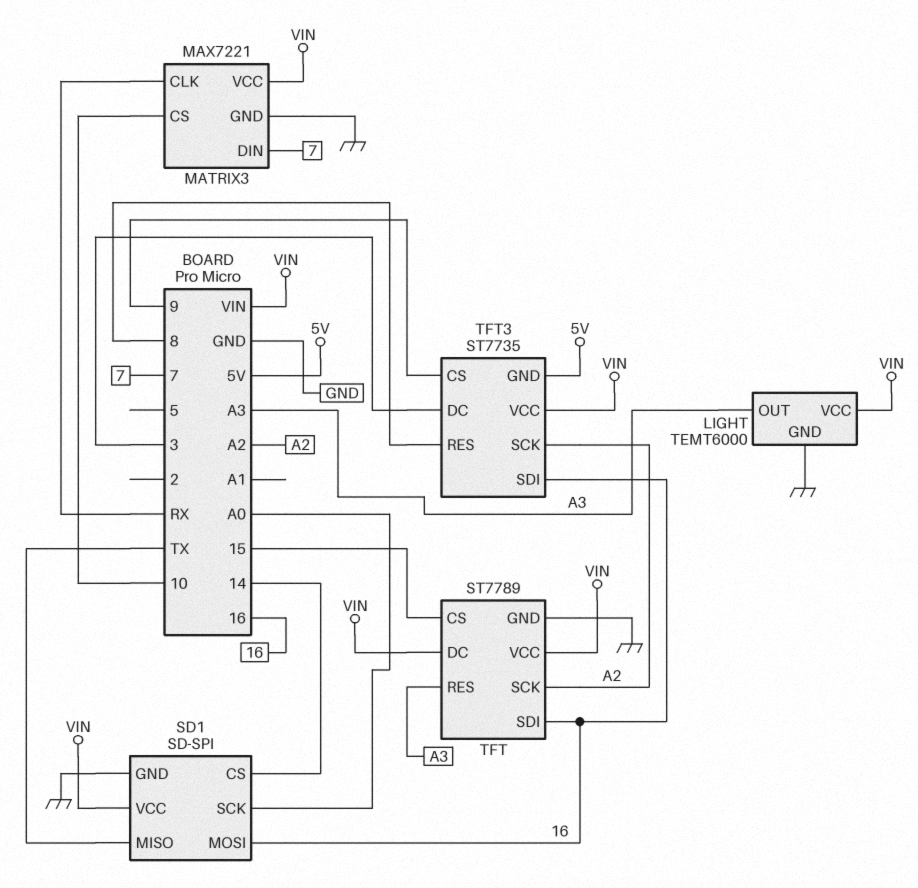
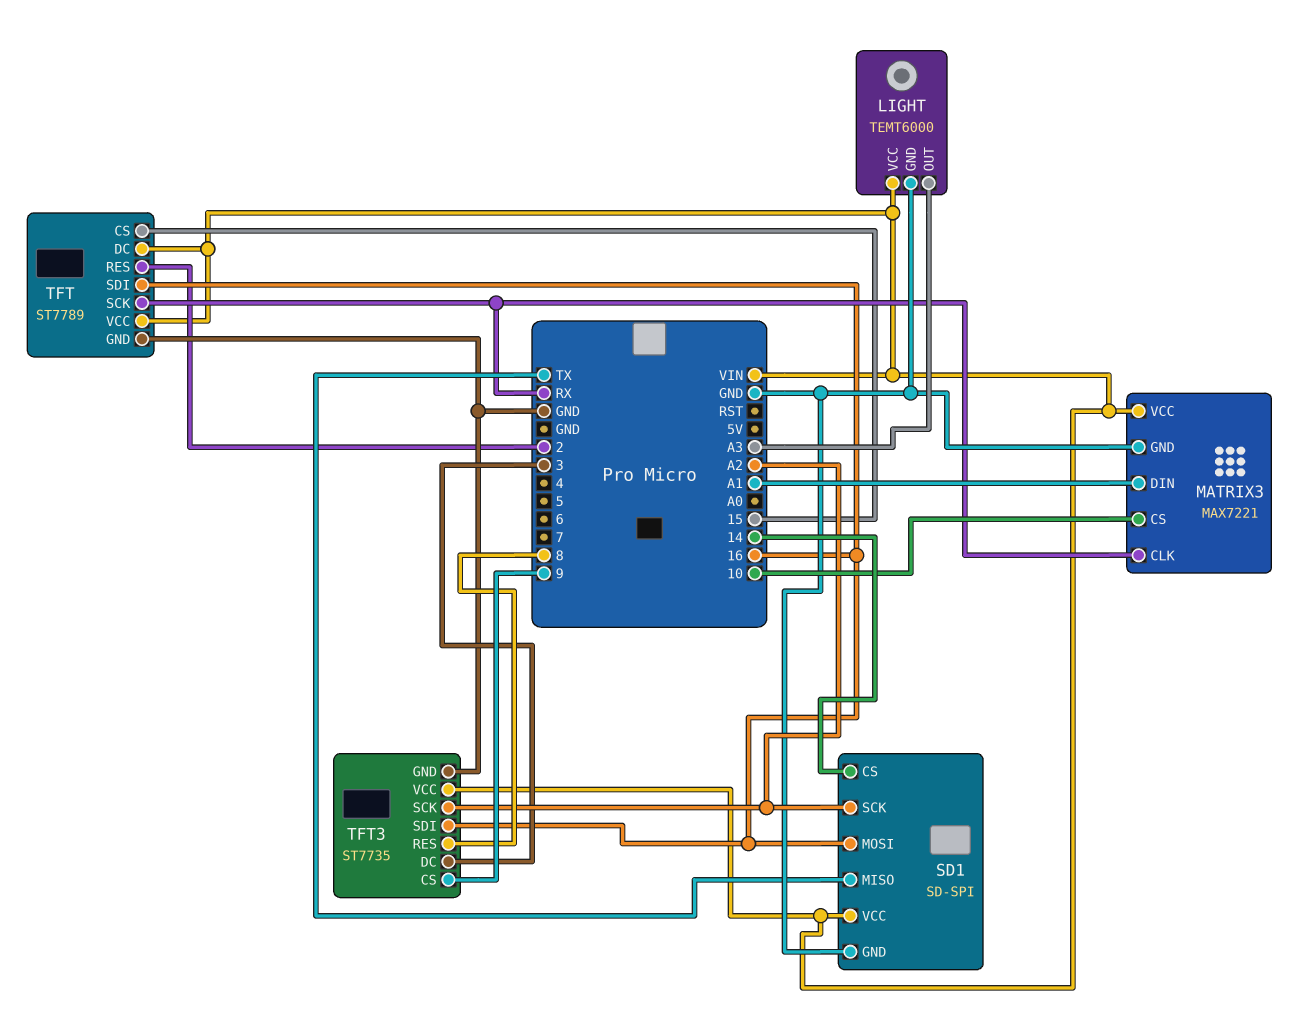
MATRIX3 pin DIN: 7 -> A1
SD1 pin SCK: A0 -> A2
TFT pin RES: A3 -> 2
TFT pin SCK: A2 -> RX
TFT3 pin GND: 5V -> GND

